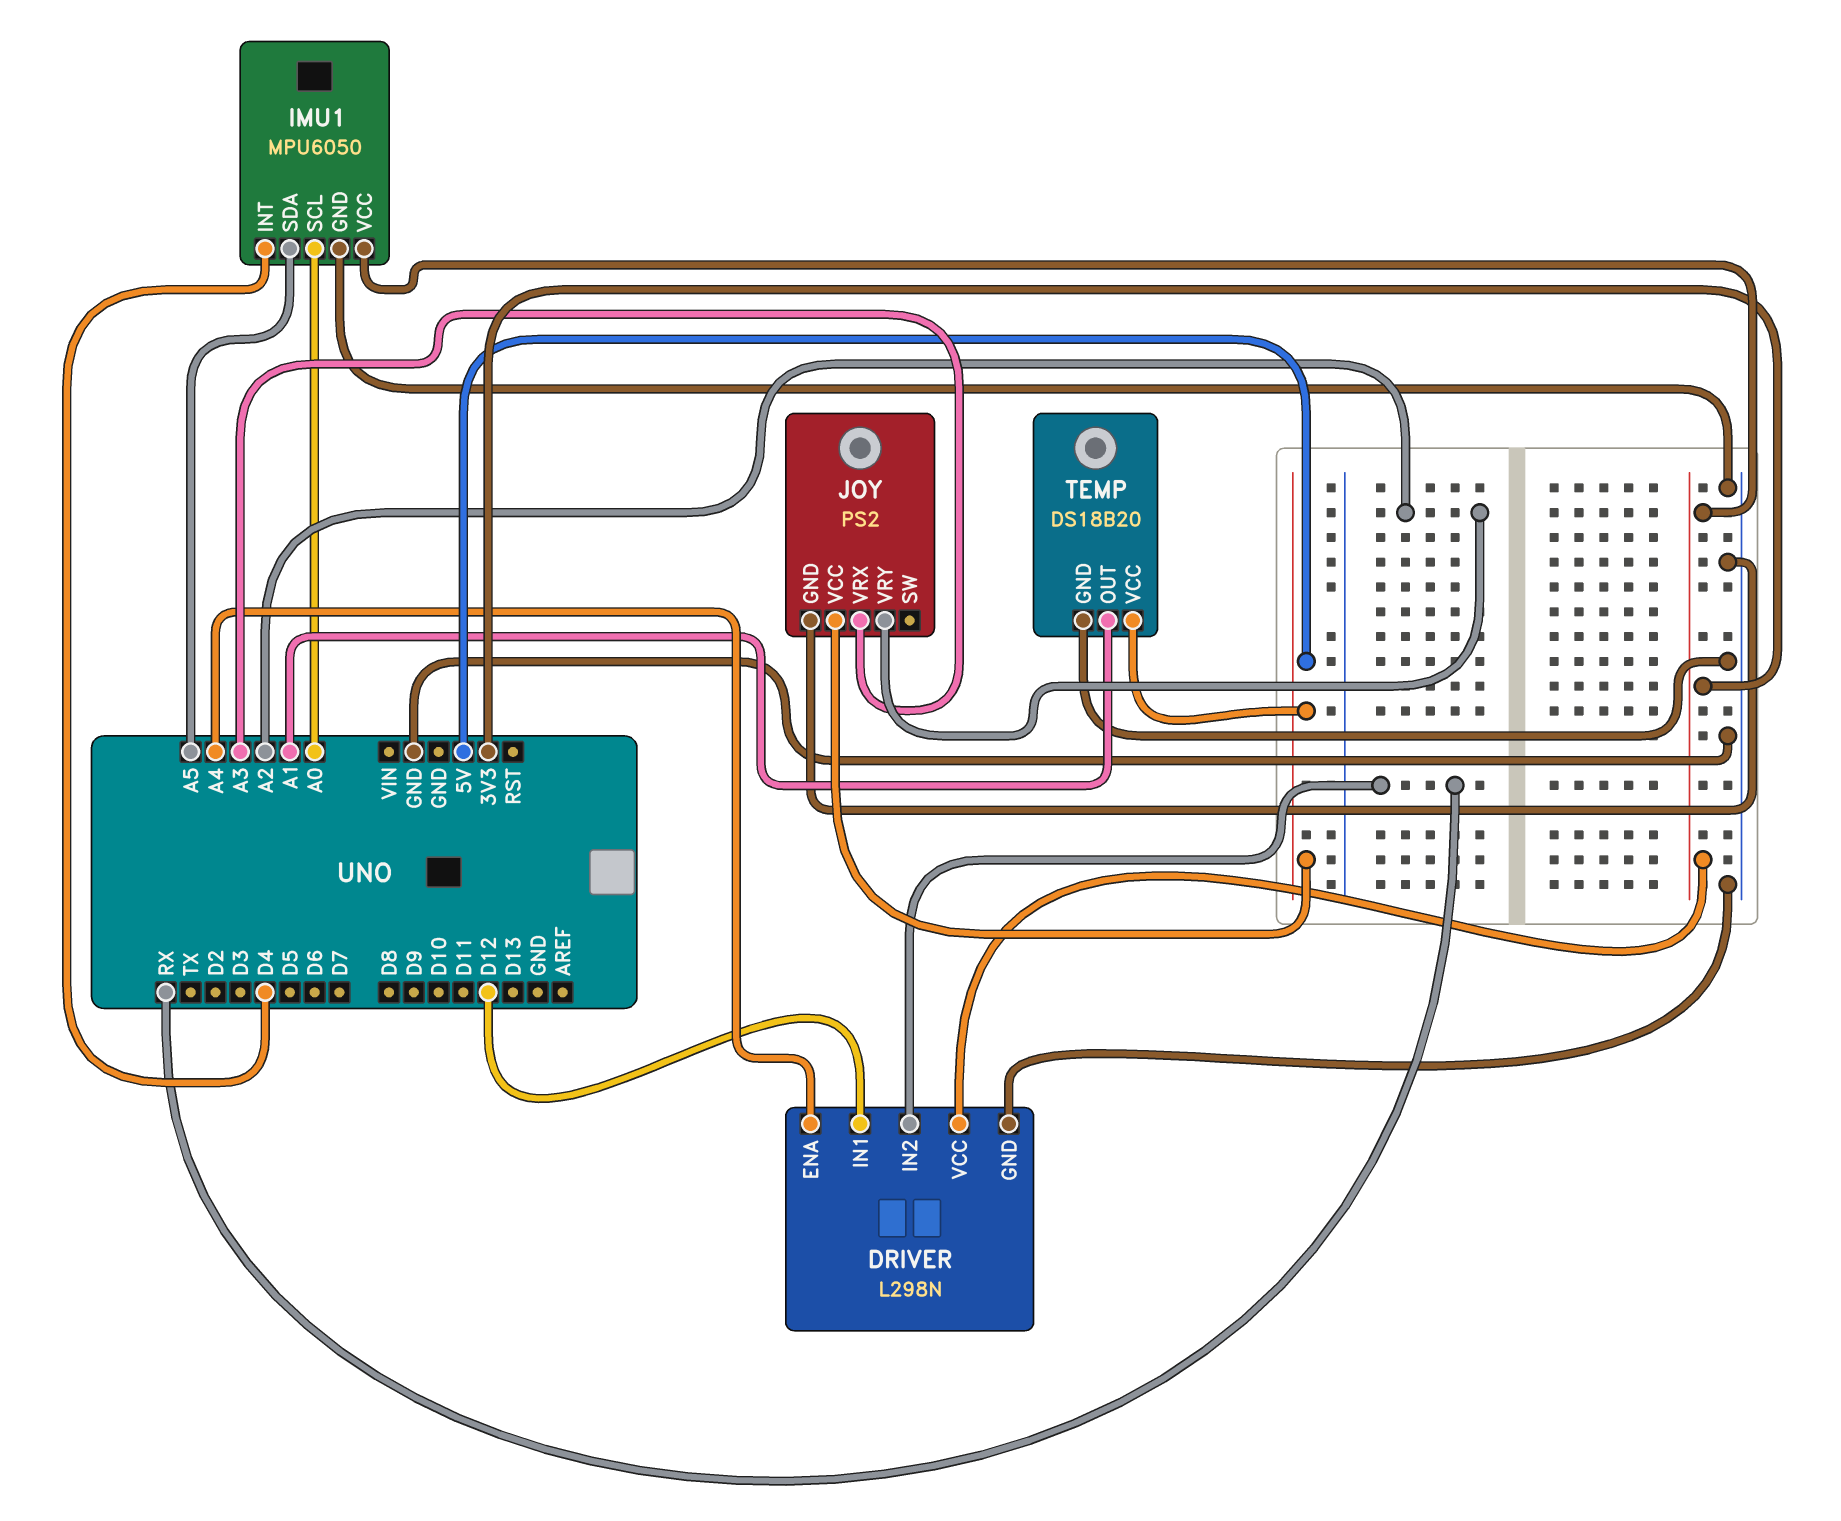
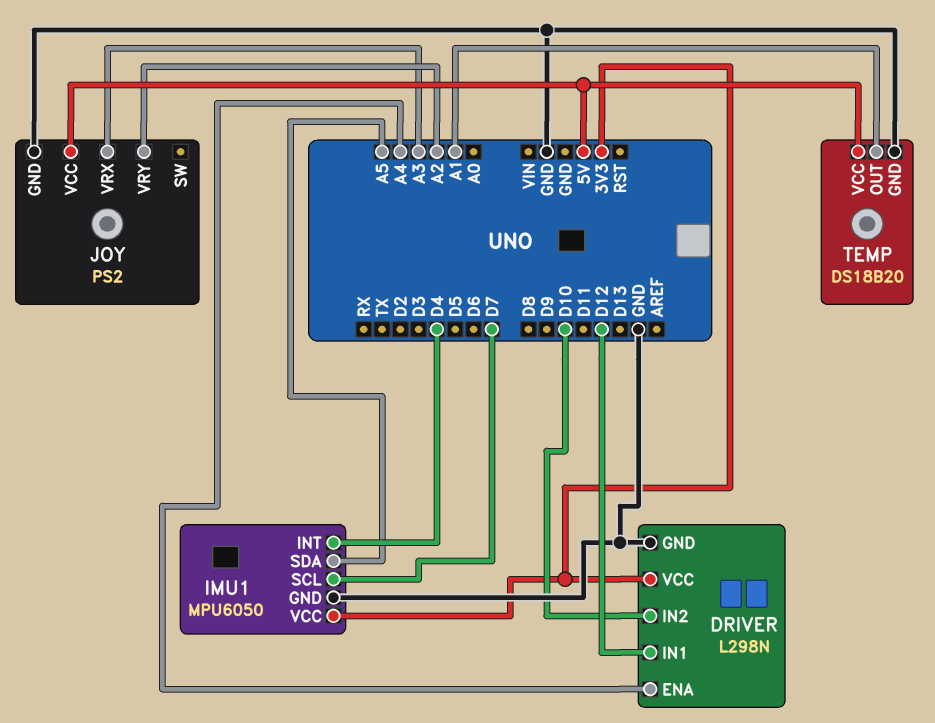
DRIVER pin IN2: RX -> D10
IMU1 pin SCL: A0 -> D7

